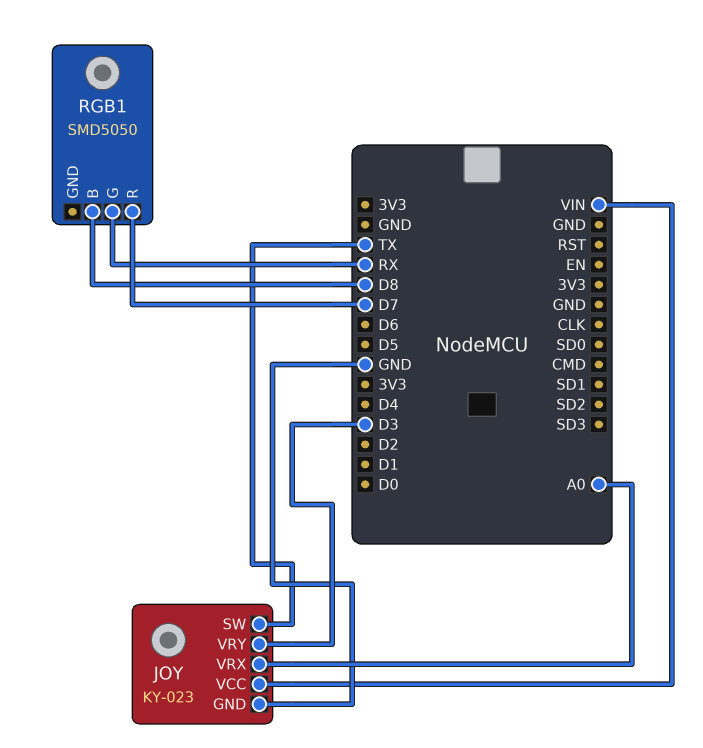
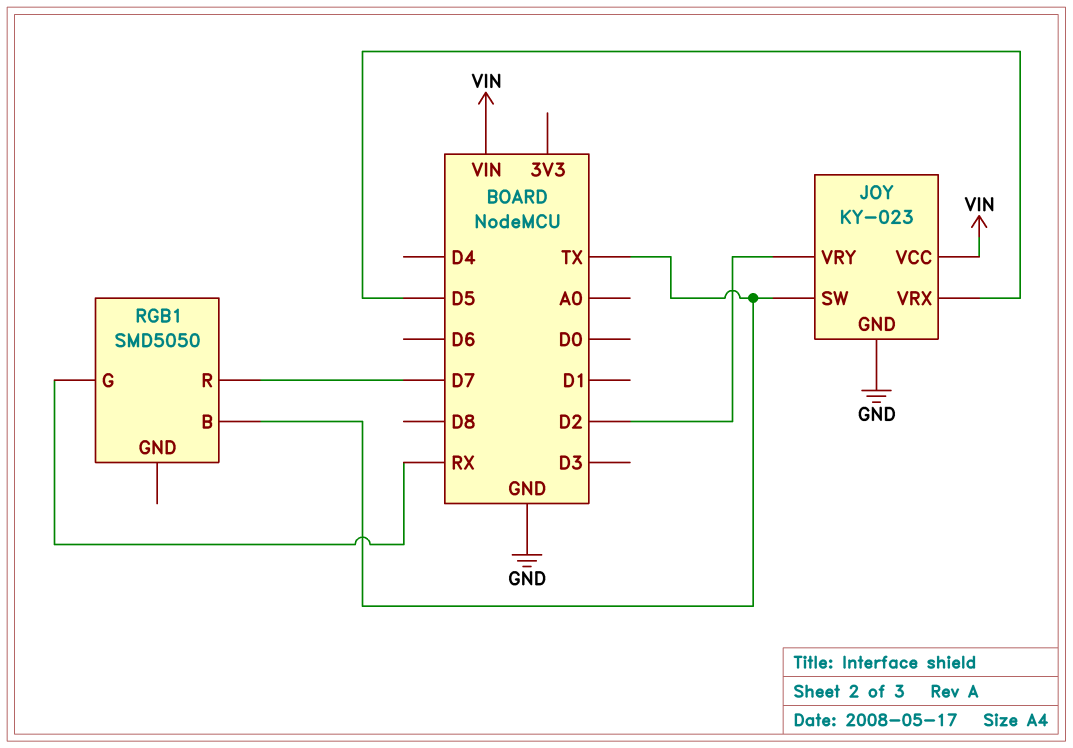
JOY pin VRX: A0 -> D5
JOY pin VRY: D3 -> D2
RGB1 pin B: D8 -> TX

